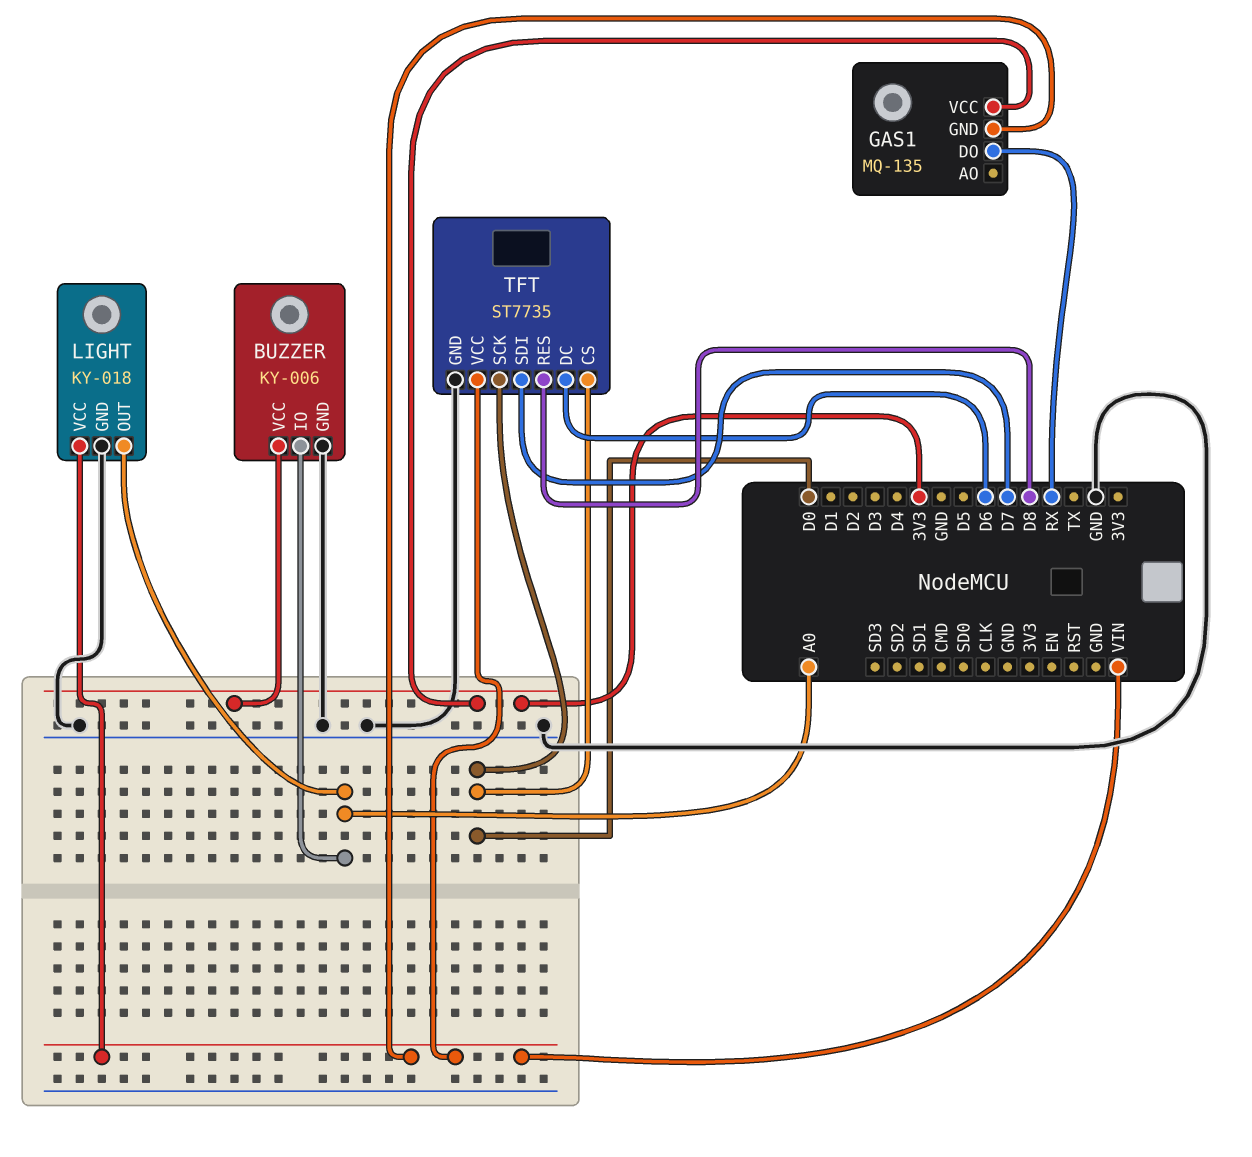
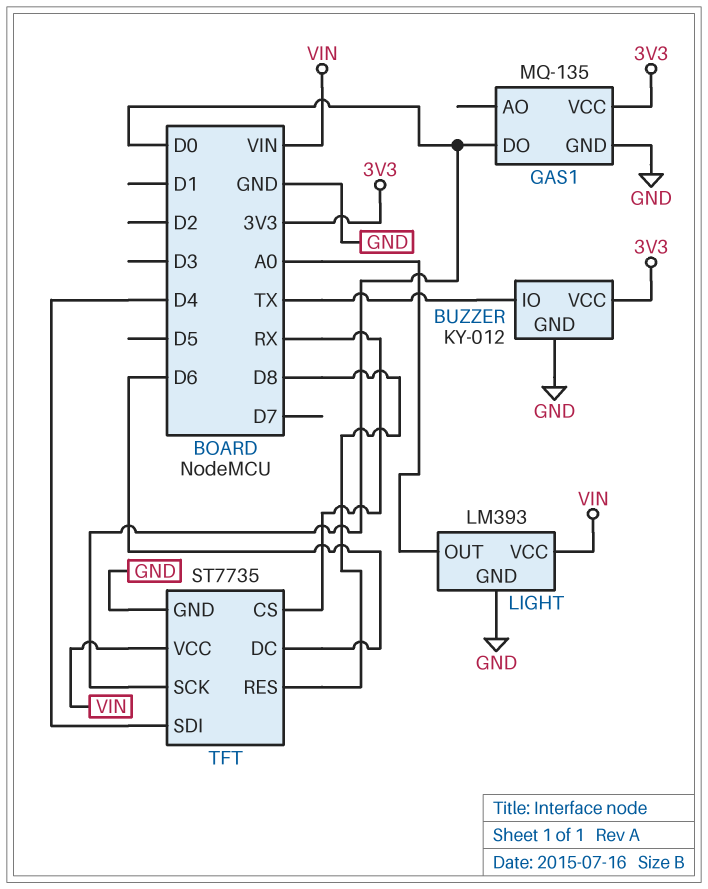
BUZZER: KY-006 -> KY-012
BUZZER pin IO: A0 -> TX
GAS1 pin DO: RX -> D0
GAS1 pin GND: VIN -> GND
LIGHT: KY-018 -> LM393
TFT pin CS: D0 -> RX
TFT pin SDI: D7 -> D4

